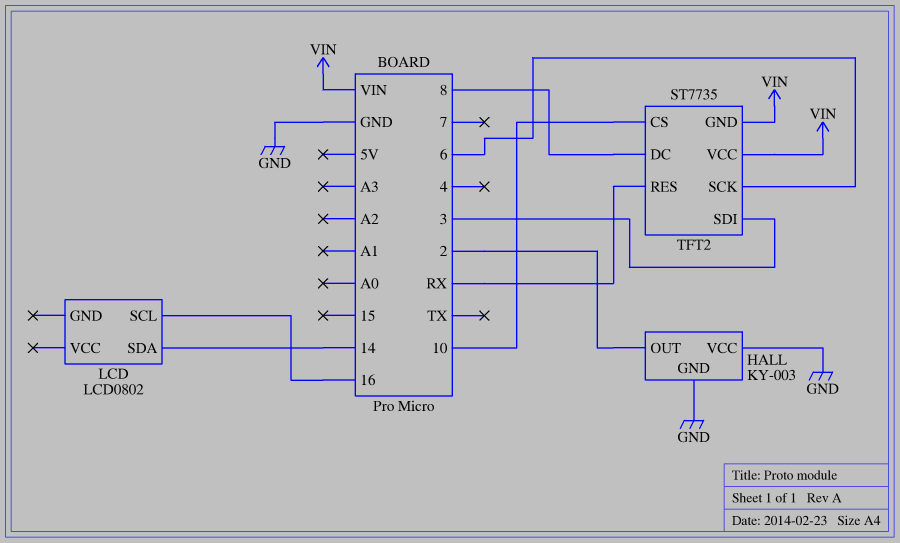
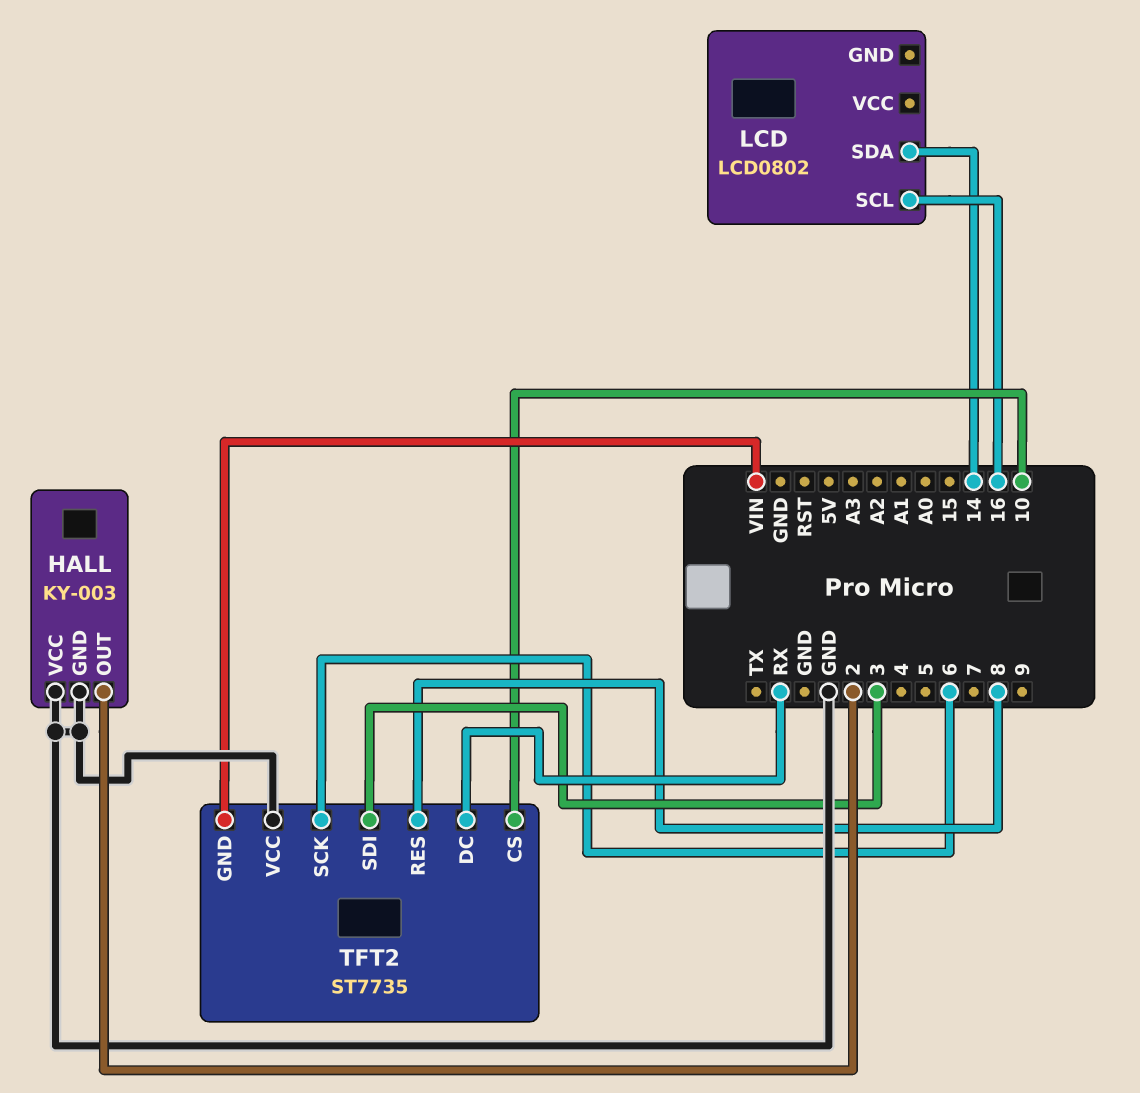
TFT2 pin DC: 8 -> RX
TFT2 pin RES: RX -> 8
TFT2 pin VCC: VIN -> GND

